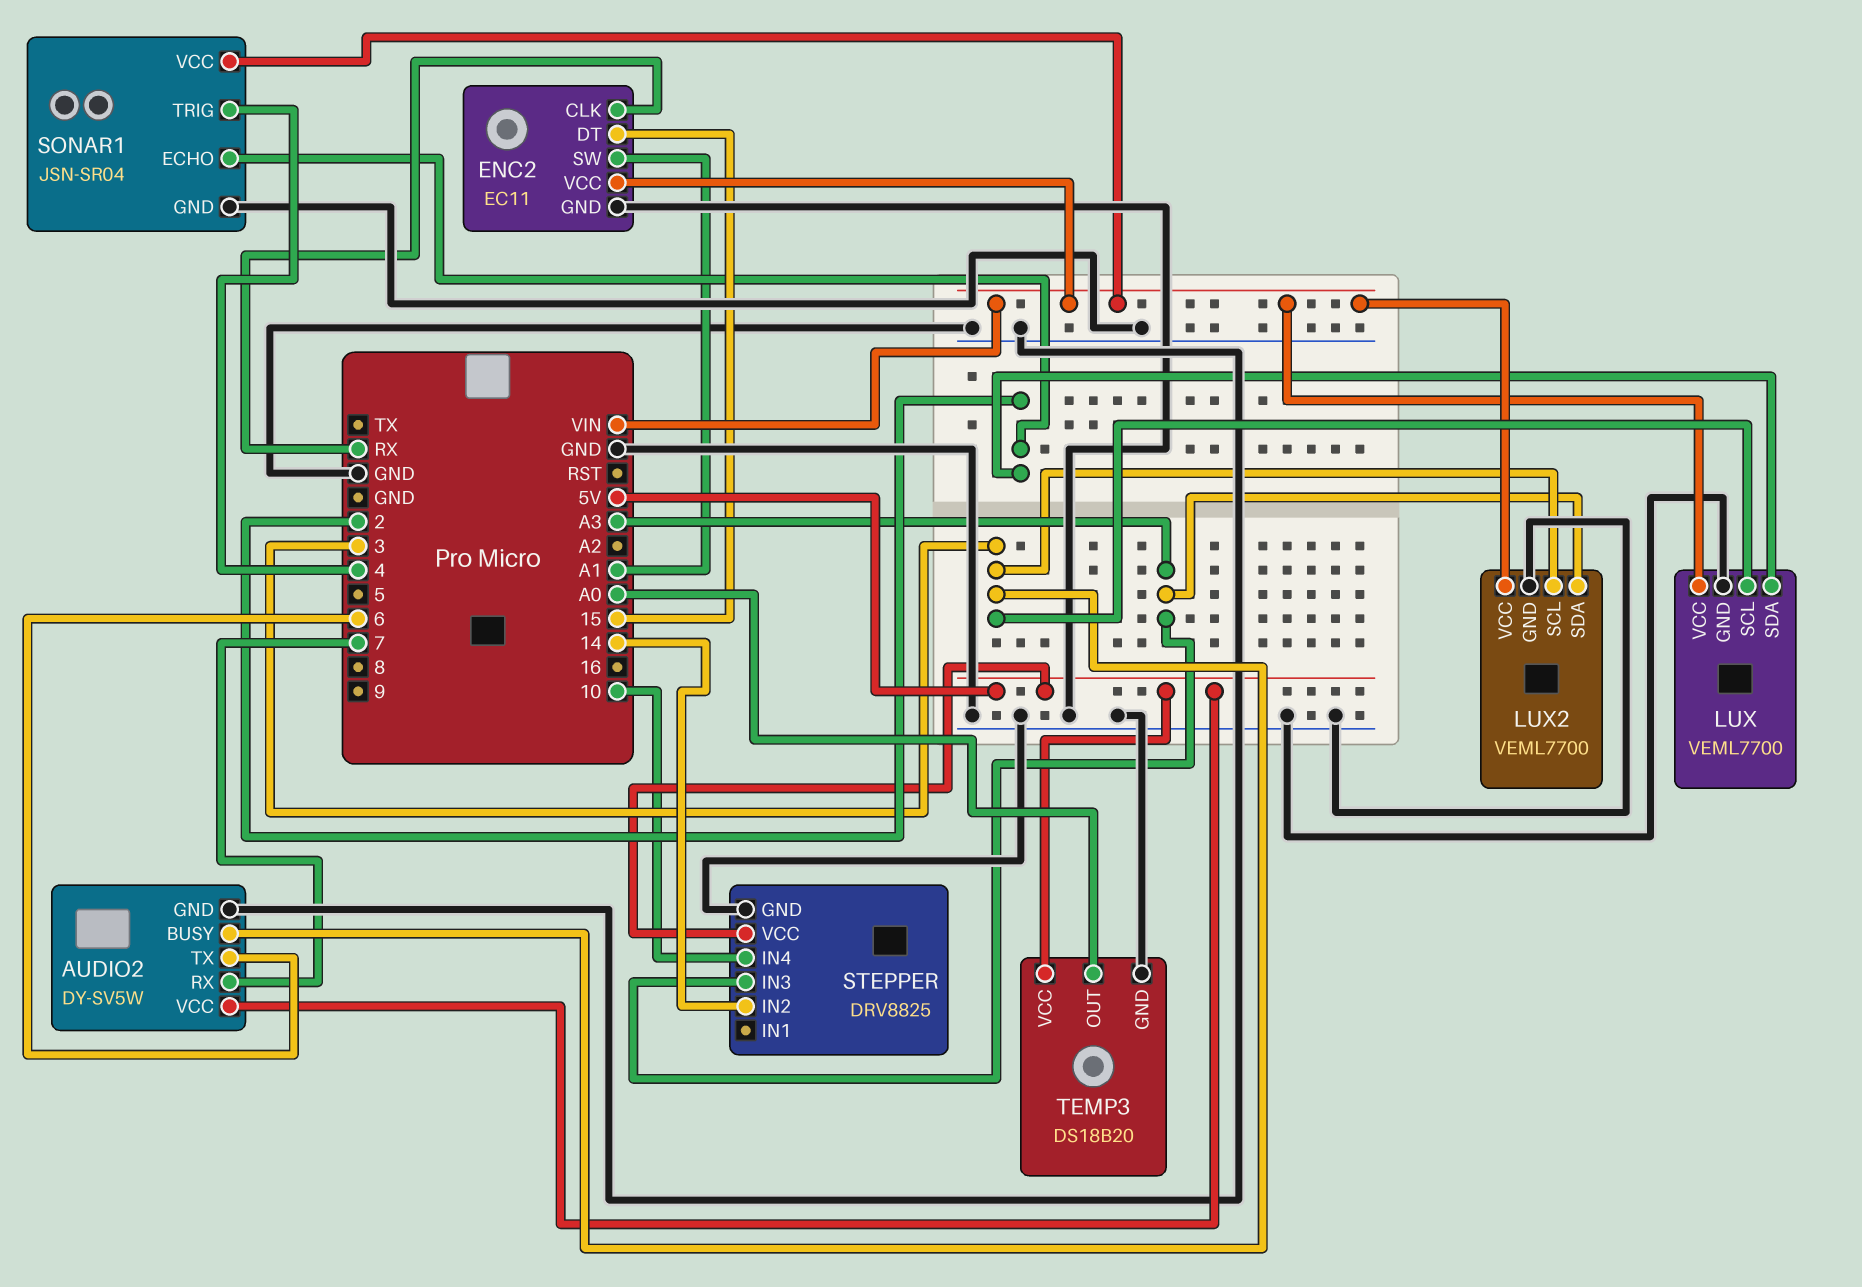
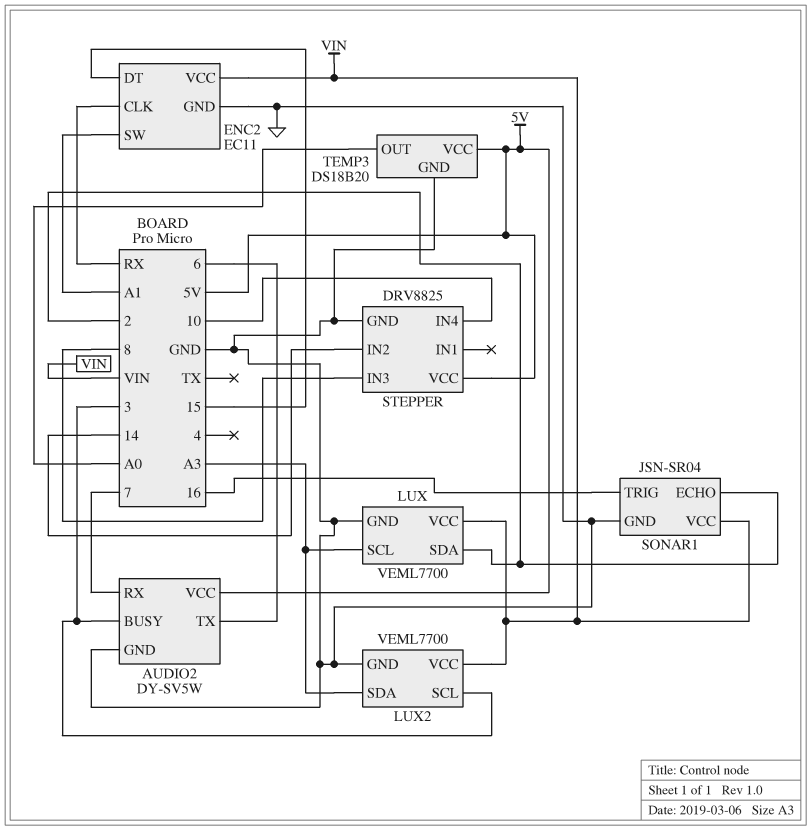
LUX pin SCL: 3 -> A3
SONAR1 pin TRIG: 4 -> 16
STEPPER pin IN3: A3 -> 8

